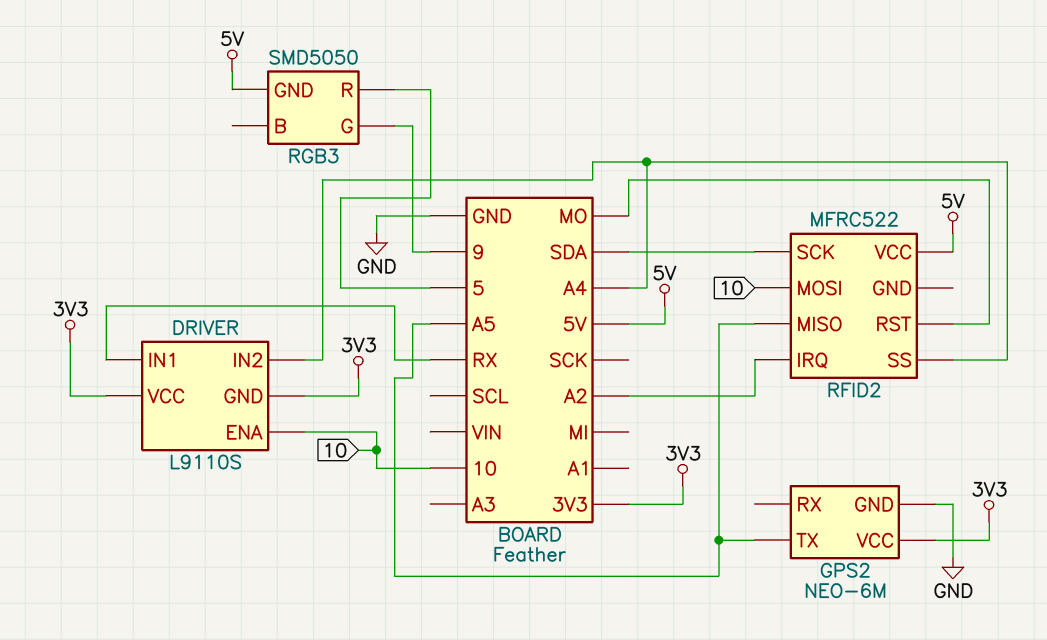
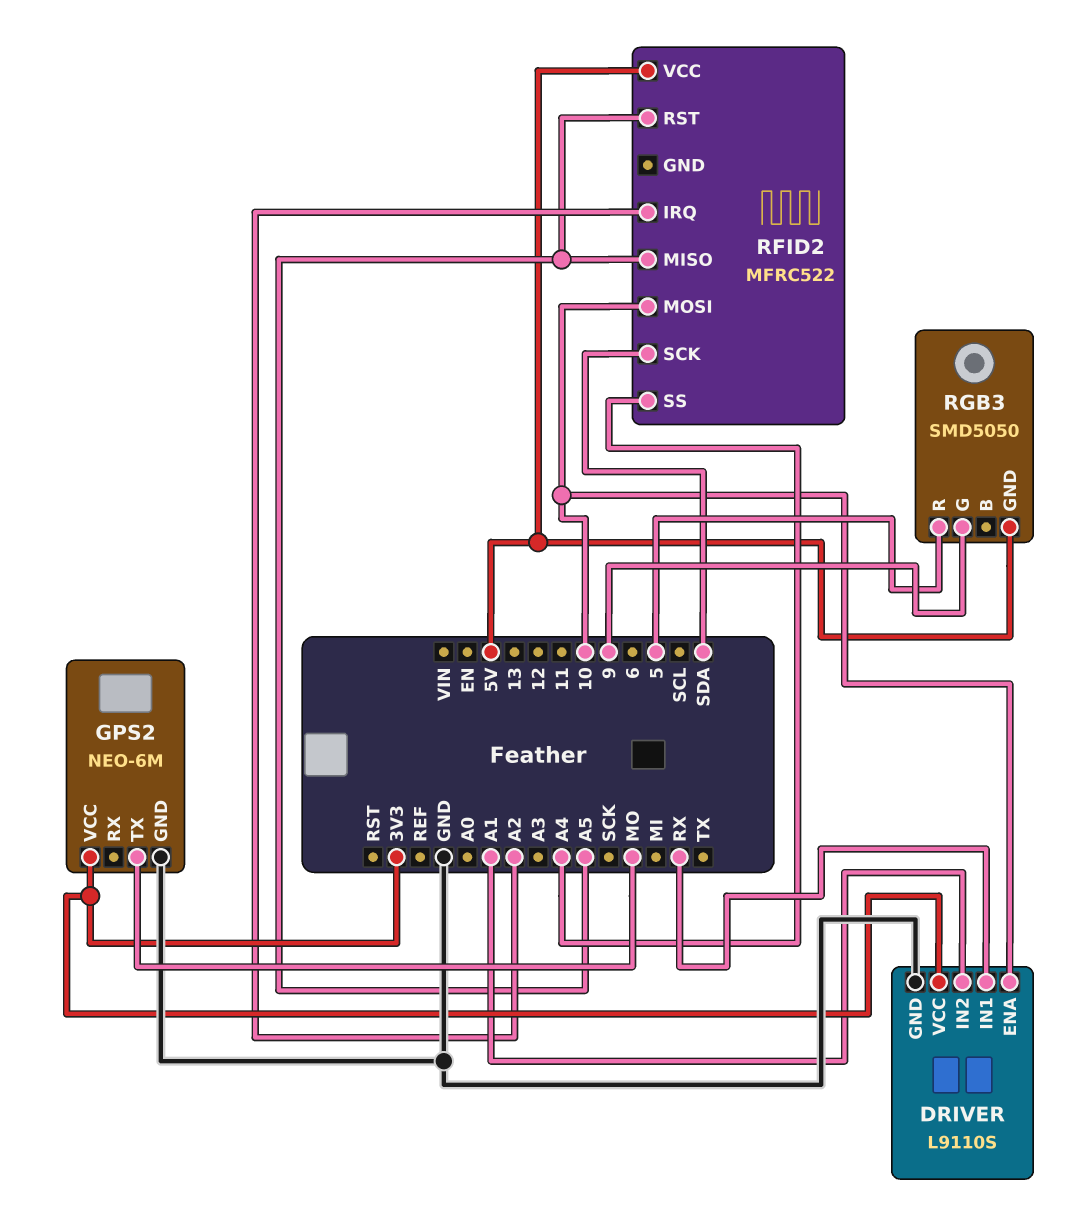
DRIVER pin GND: 3V3 -> GND
DRIVER pin IN2: A4 -> A1
GPS2 pin TX: A5 -> MO
RFID2 pin RST: MO -> A5

